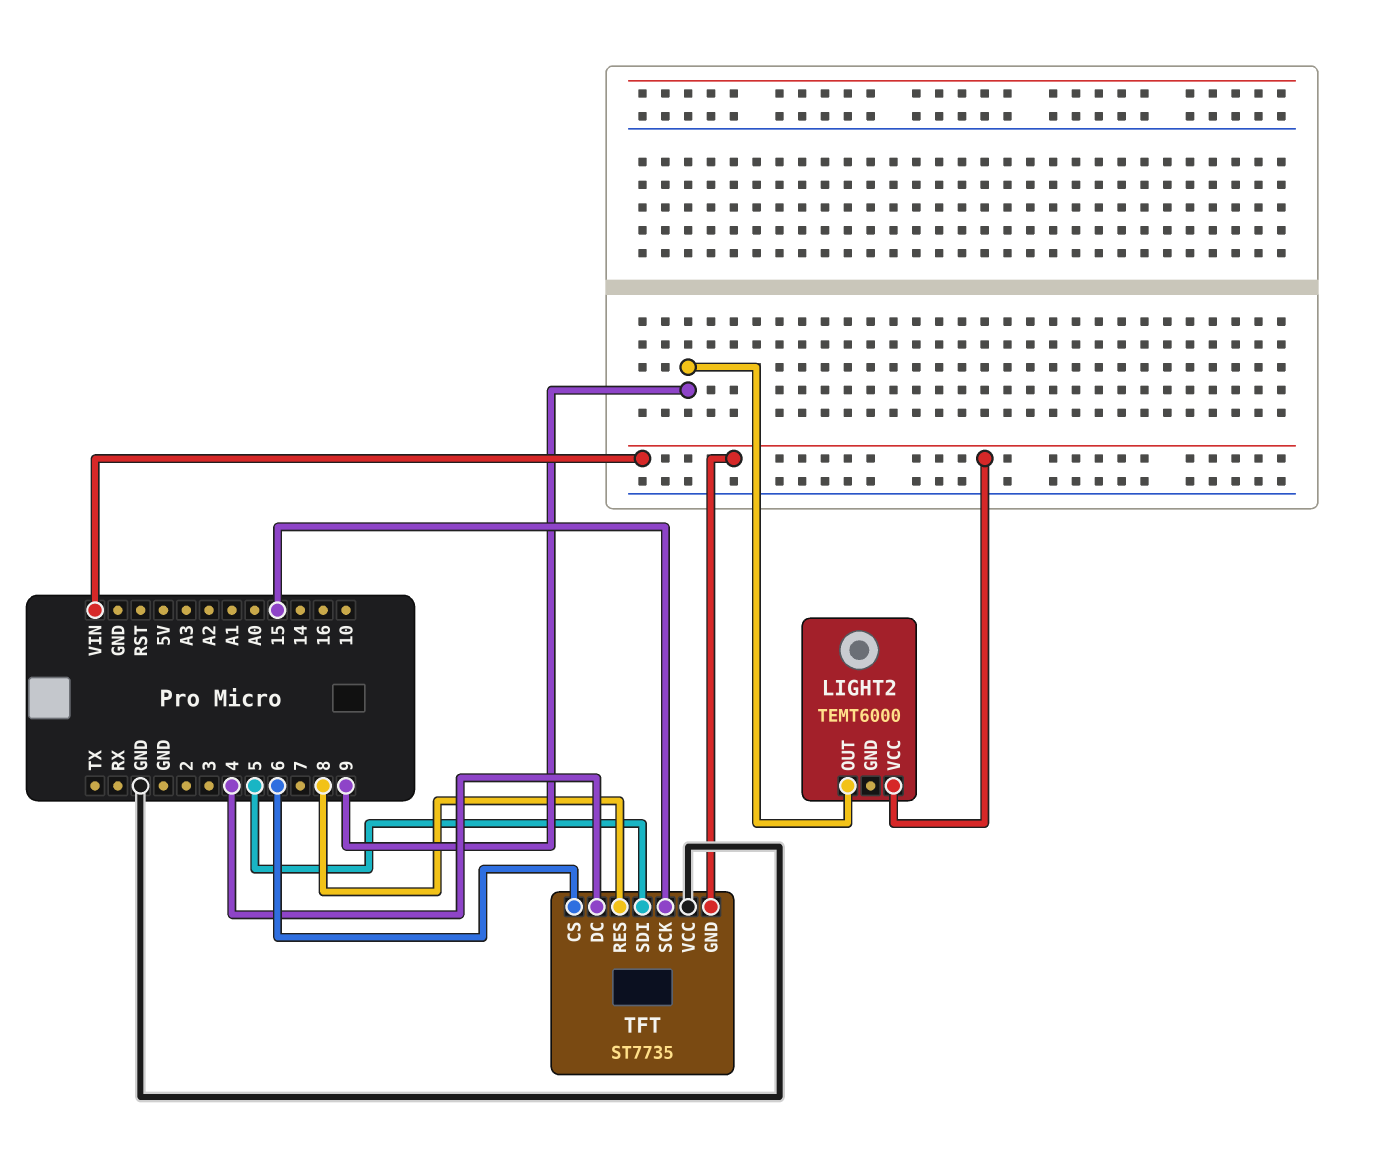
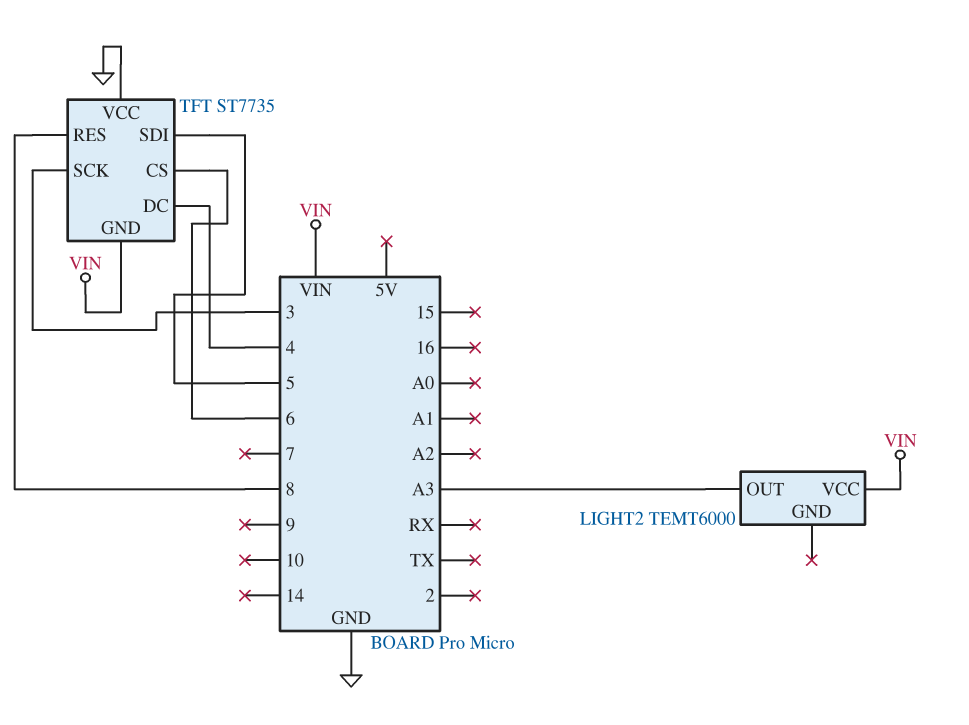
LIGHT2 pin OUT: 9 -> A3
TFT pin SCK: 15 -> 3

